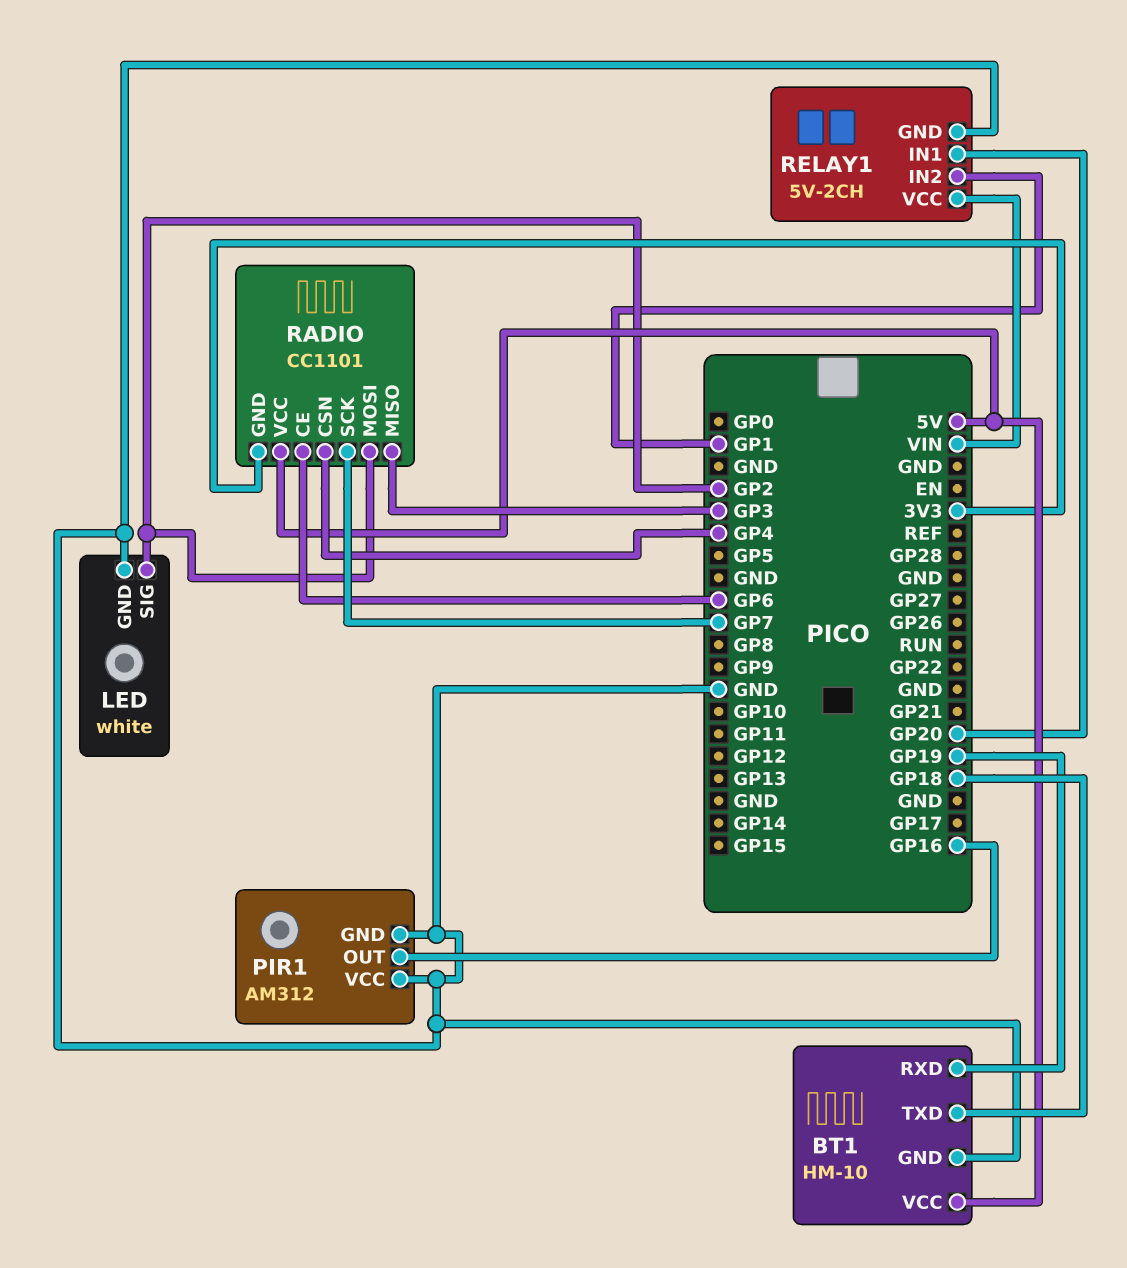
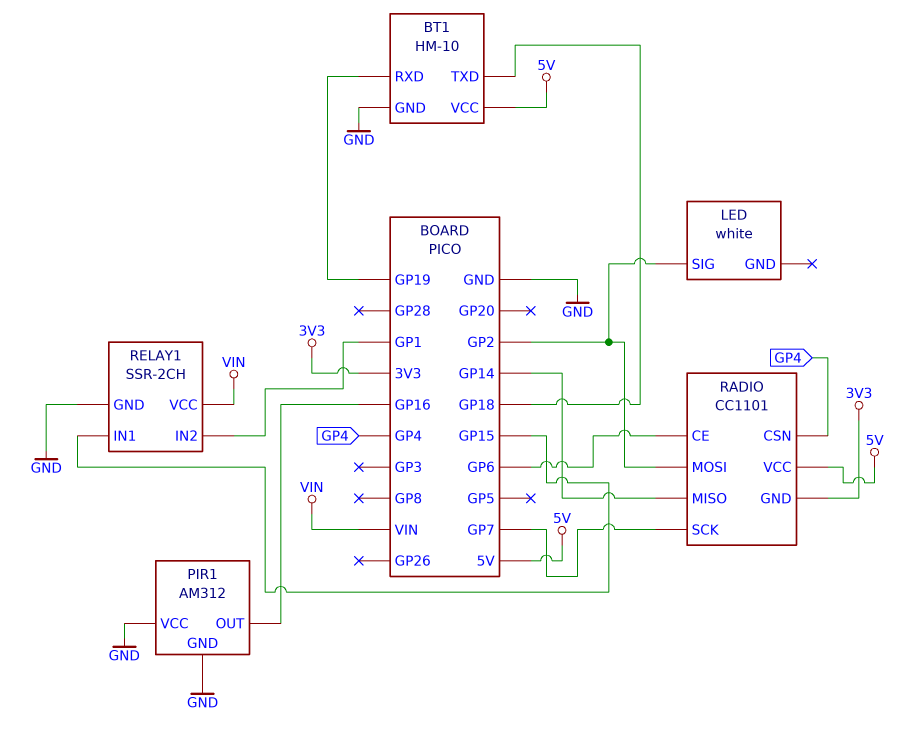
LED pin GND: GND -> none
RADIO pin MISO: GP3 -> GP14
RELAY1: 5V-2CH -> SSR-2CH
RELAY1 pin IN1: GP20 -> GP15

